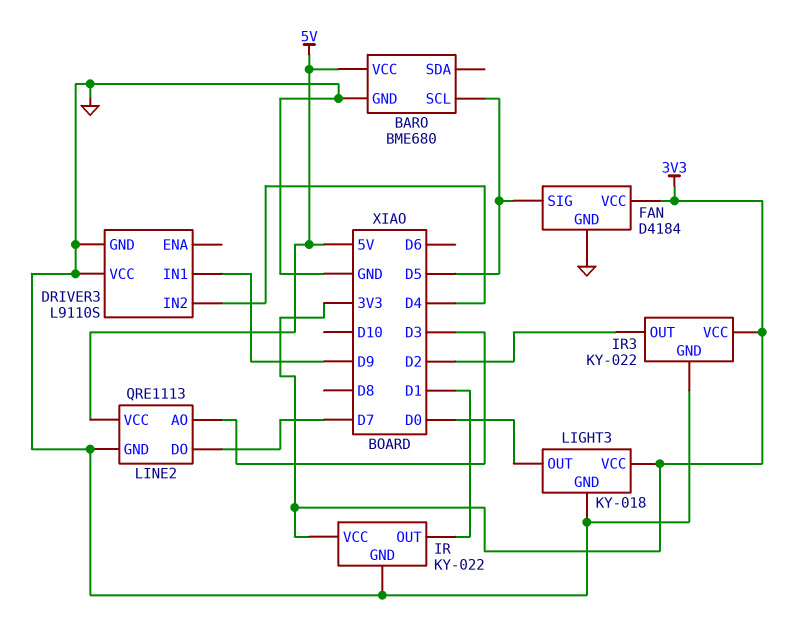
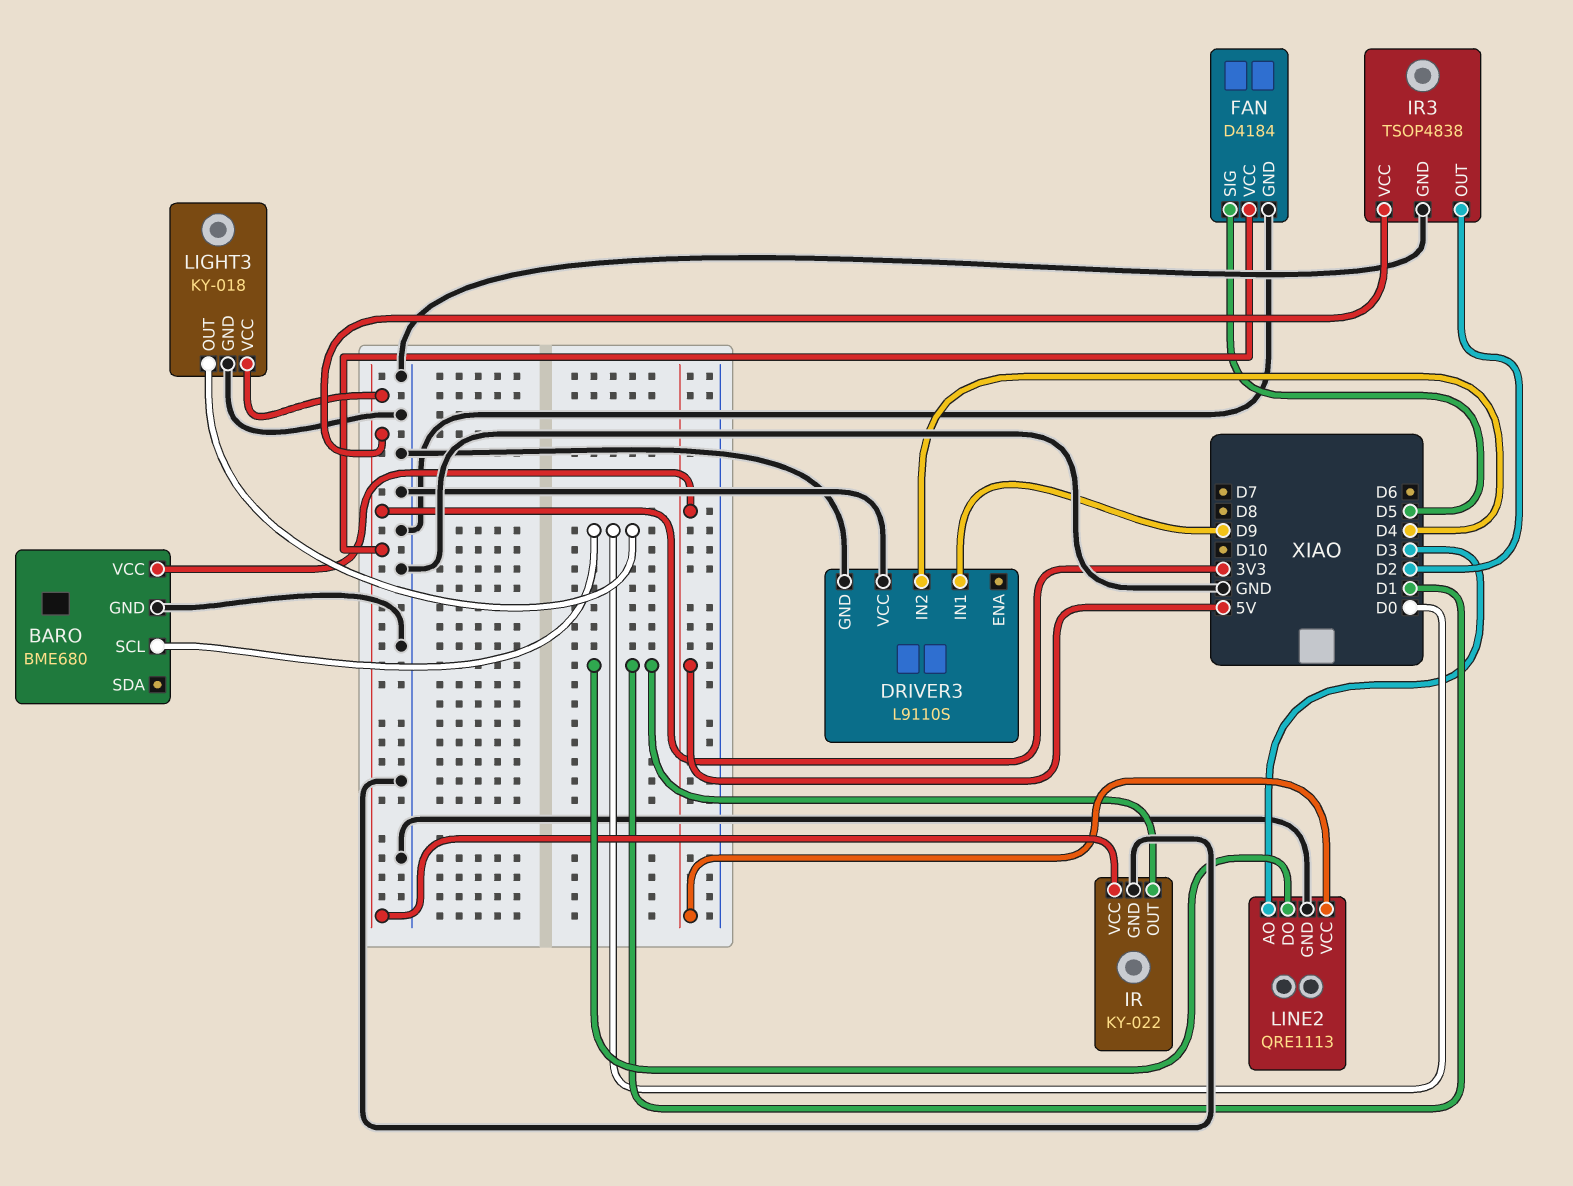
BARO pin SCL: D5 -> D0
IR3: KY-022 -> TSOP4838
LINE2 pin DO: D7 -> D1

